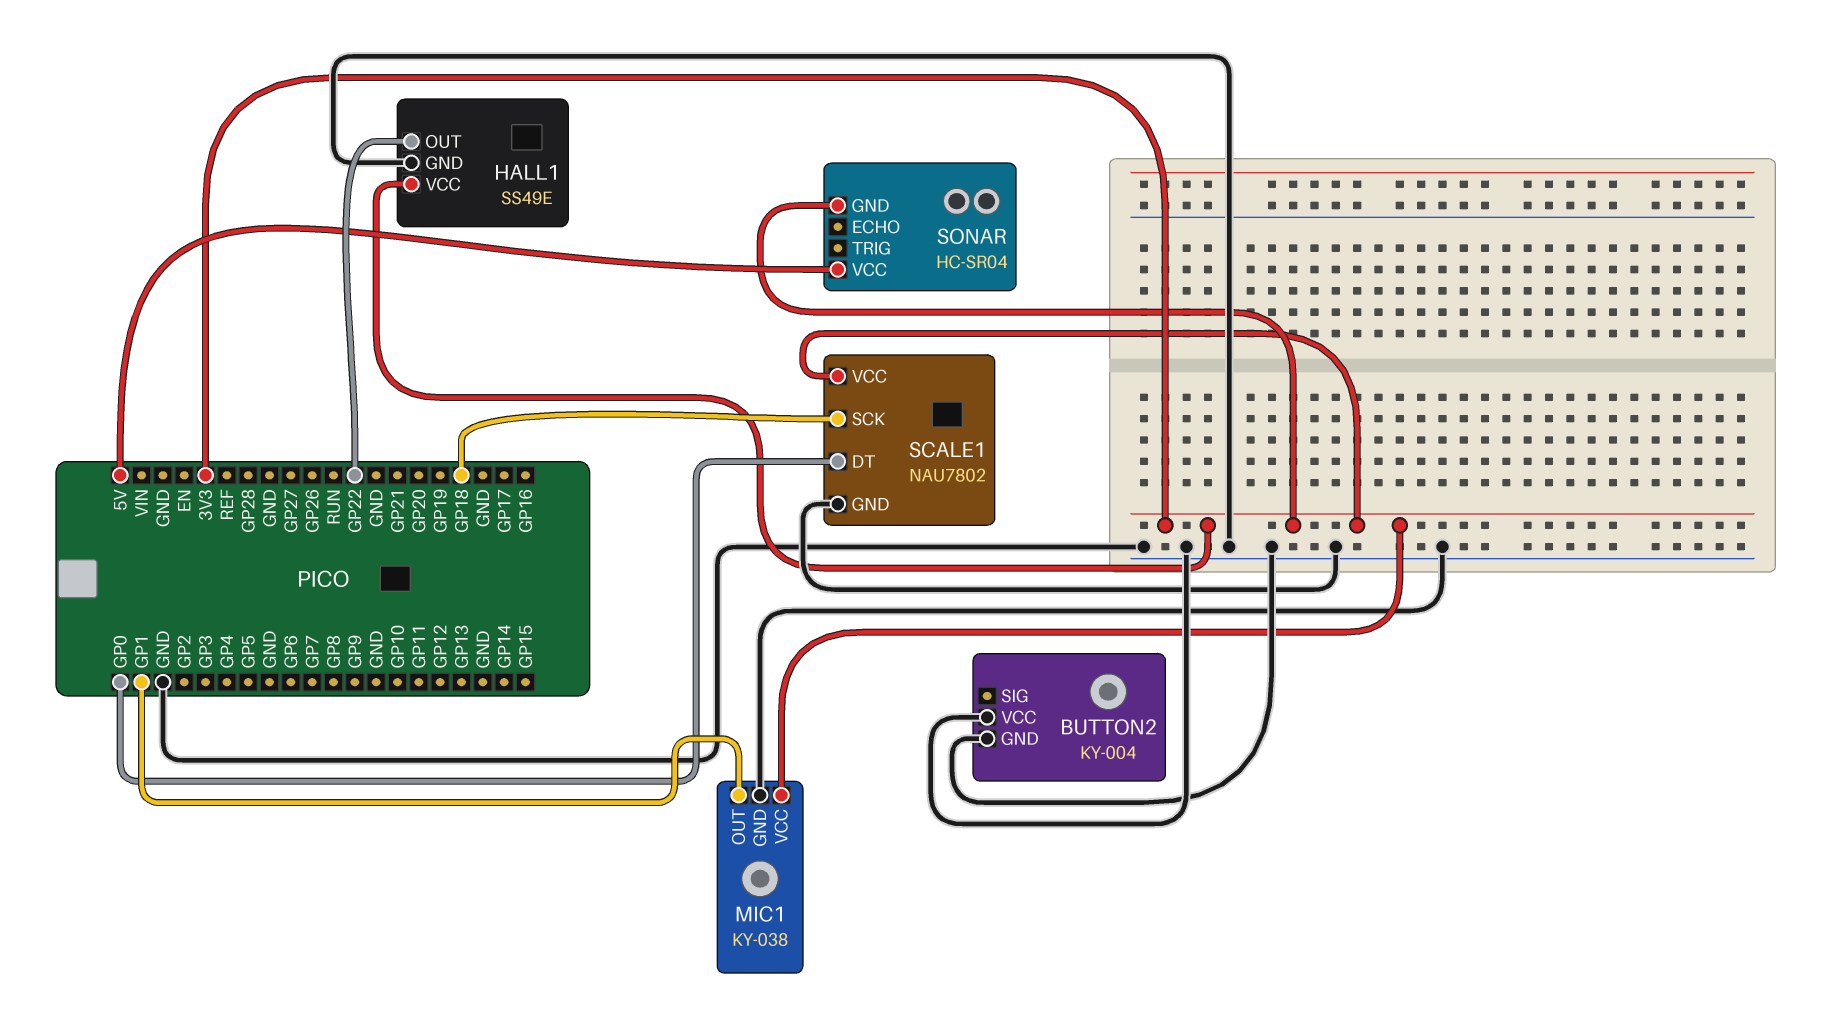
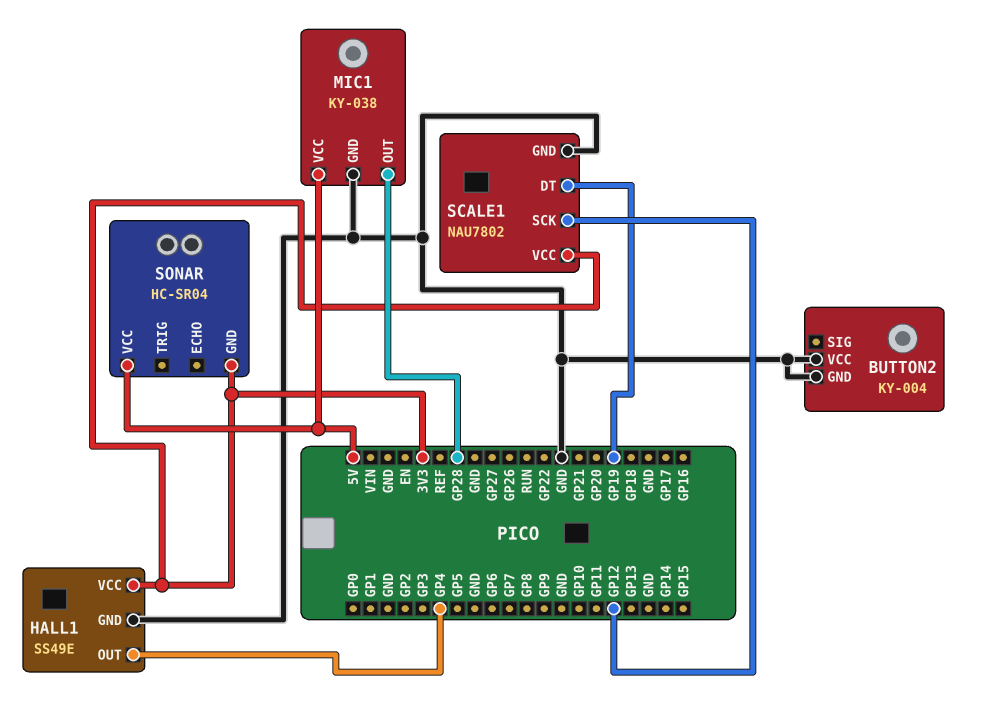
HALL1 pin OUT: GP22 -> GP4
MIC1 pin OUT: GP1 -> GP28
MIC1 pin VCC: 3V3 -> 5V
SCALE1 pin DT: GP0 -> GP19
SCALE1 pin SCK: GP18 -> GP12

